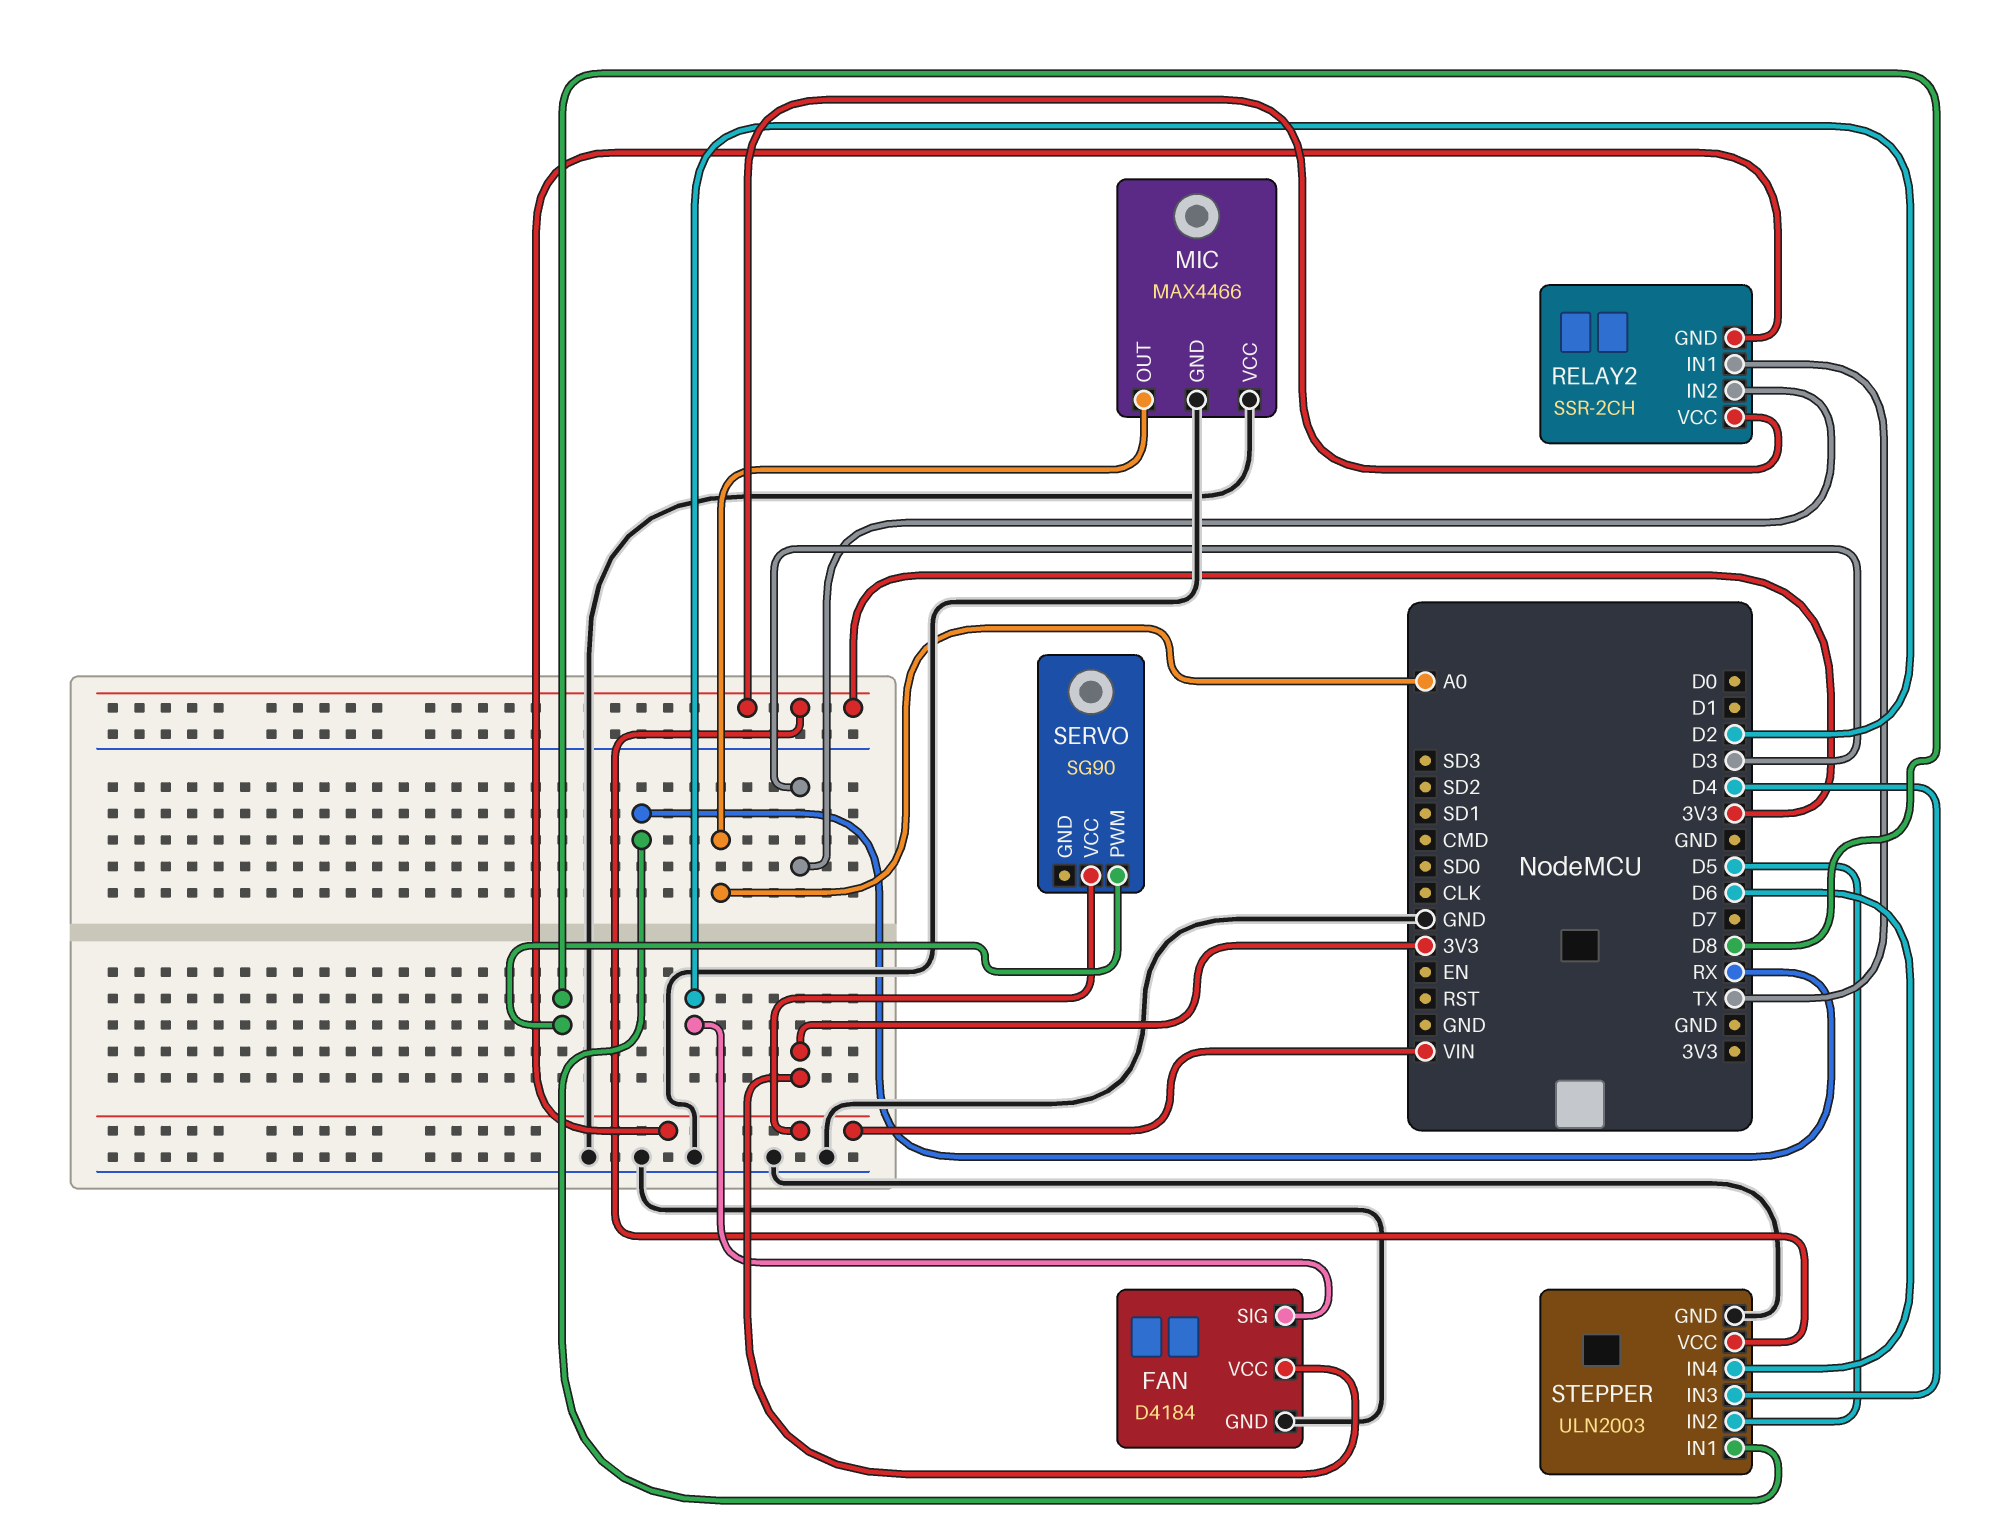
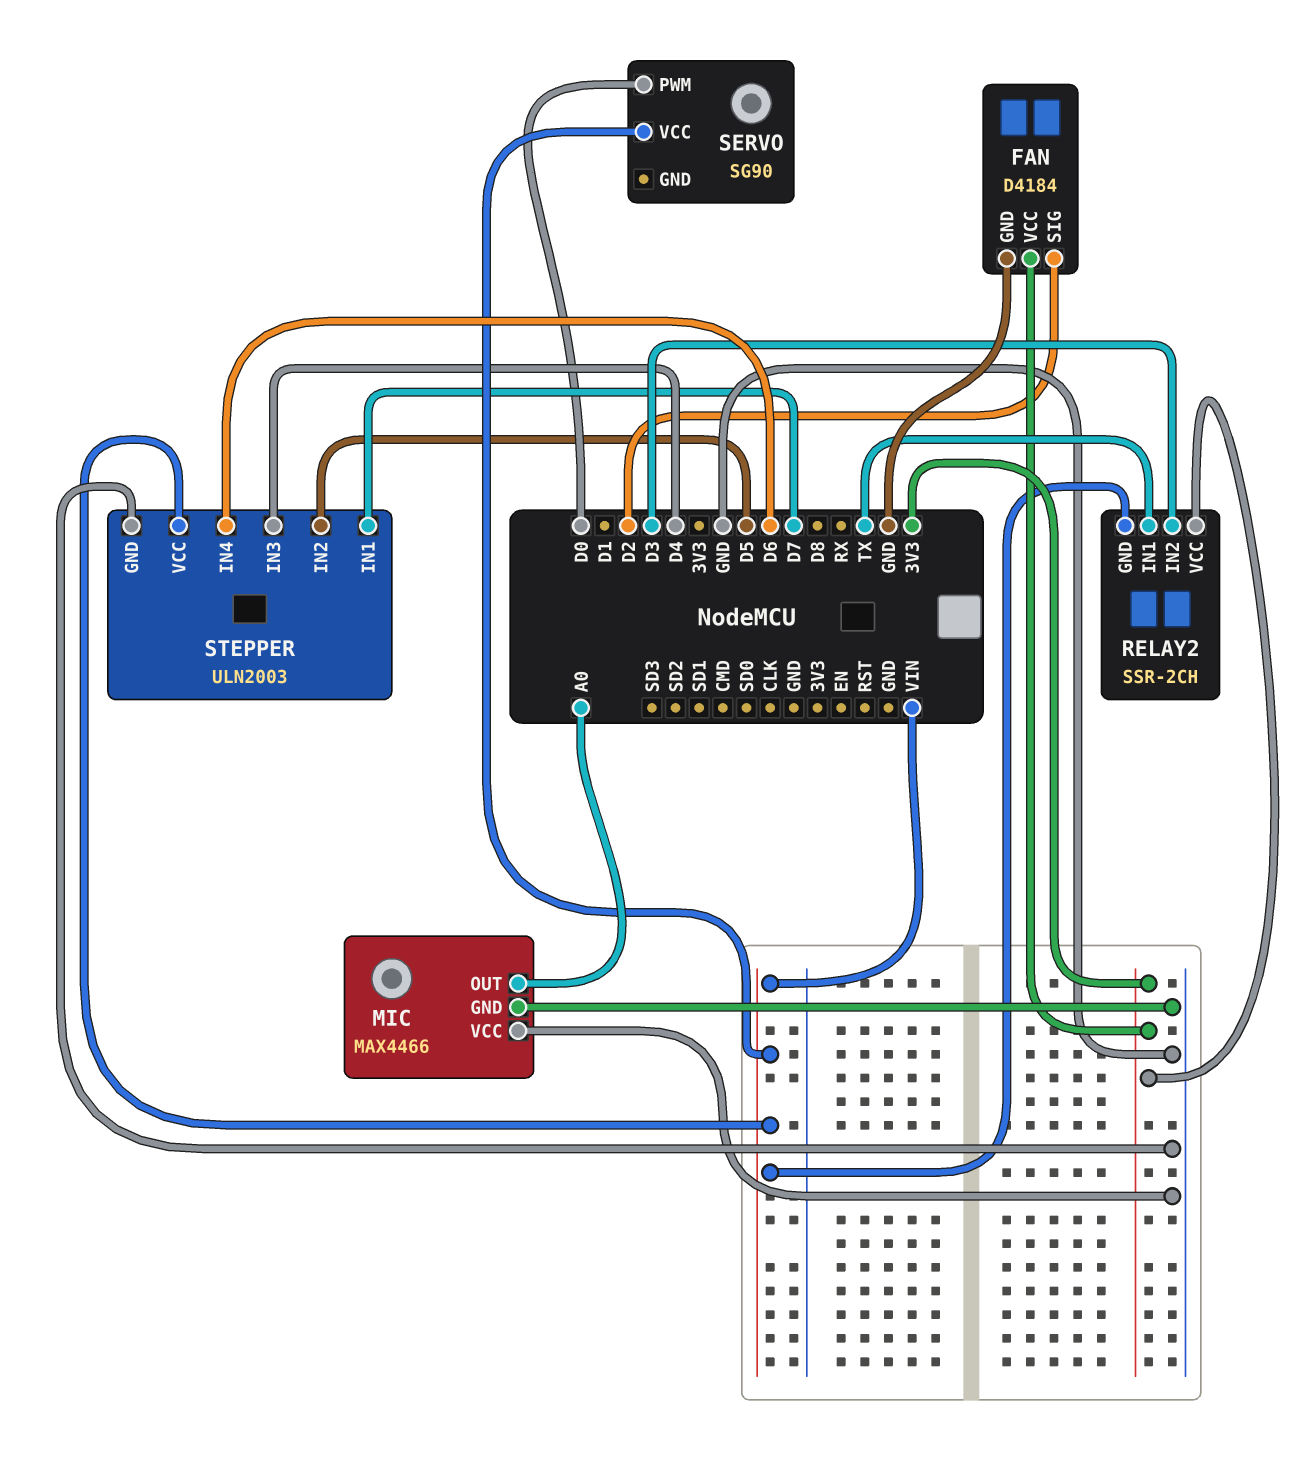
SERVO pin PWM: D8 -> D0
STEPPER pin IN1: RX -> D7
STEPPER pin VCC: 3V3 -> VIN

